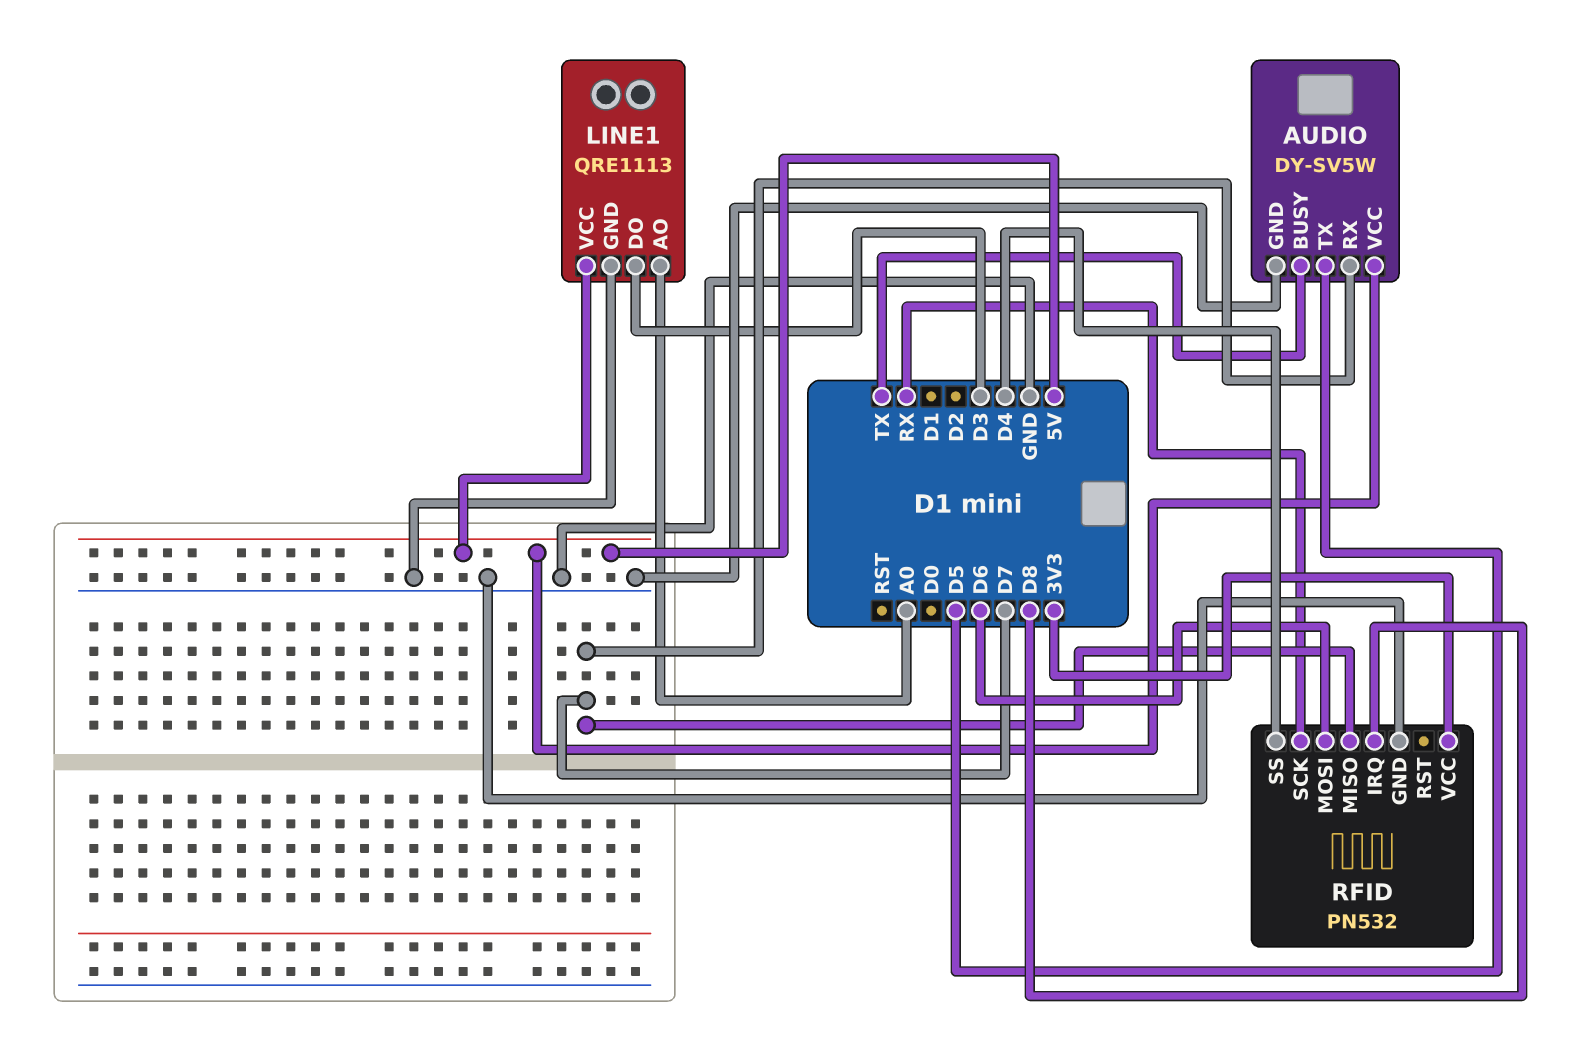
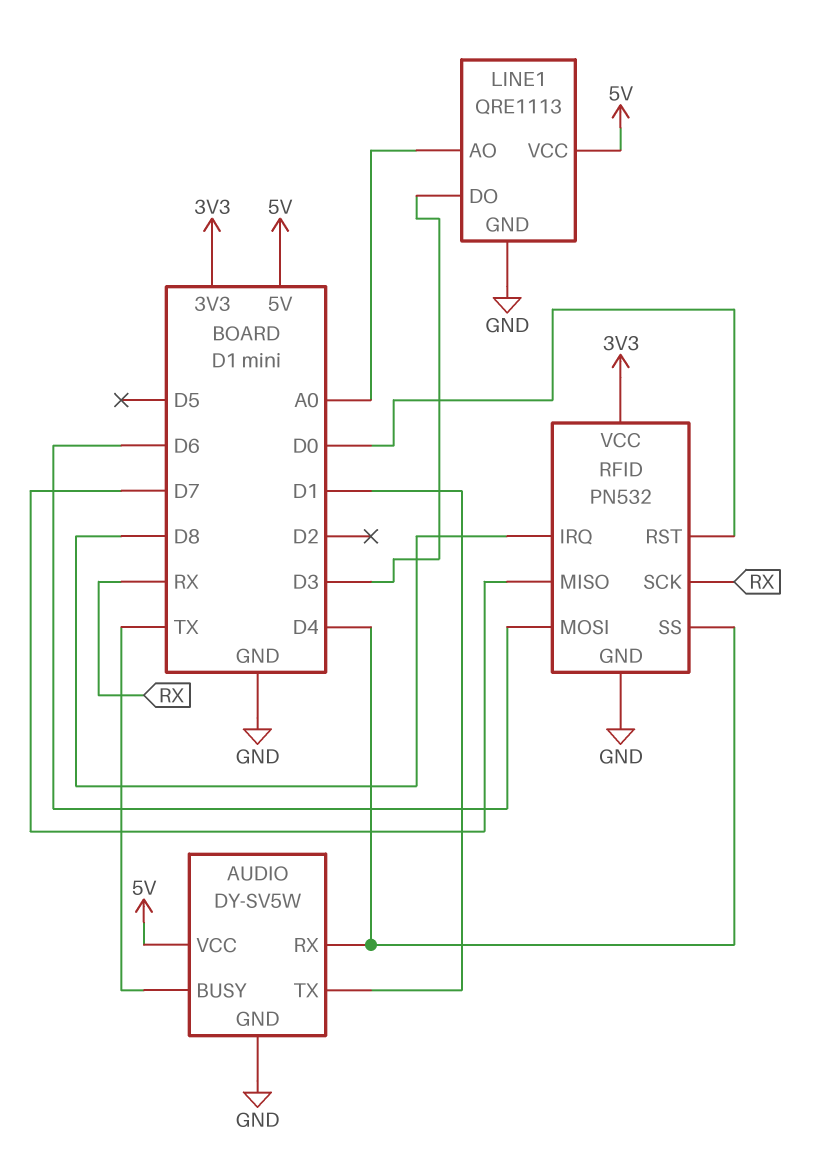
AUDIO pin RX: D7 -> D4
AUDIO pin TX: D5 -> D1
RFID pin RST: none -> D0

